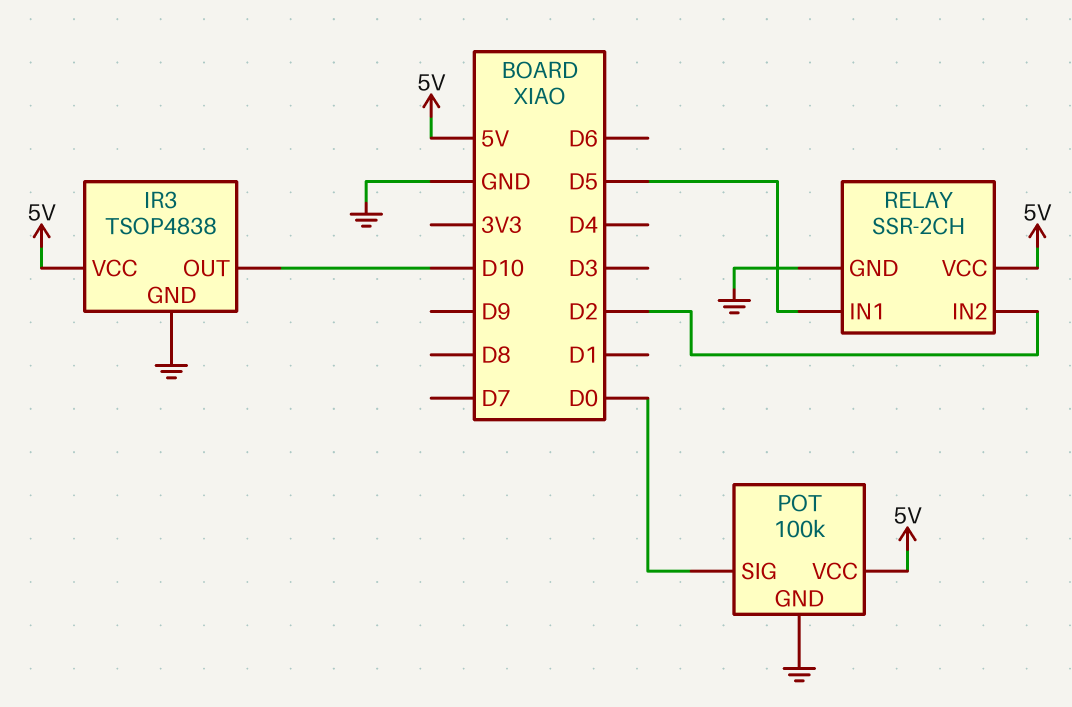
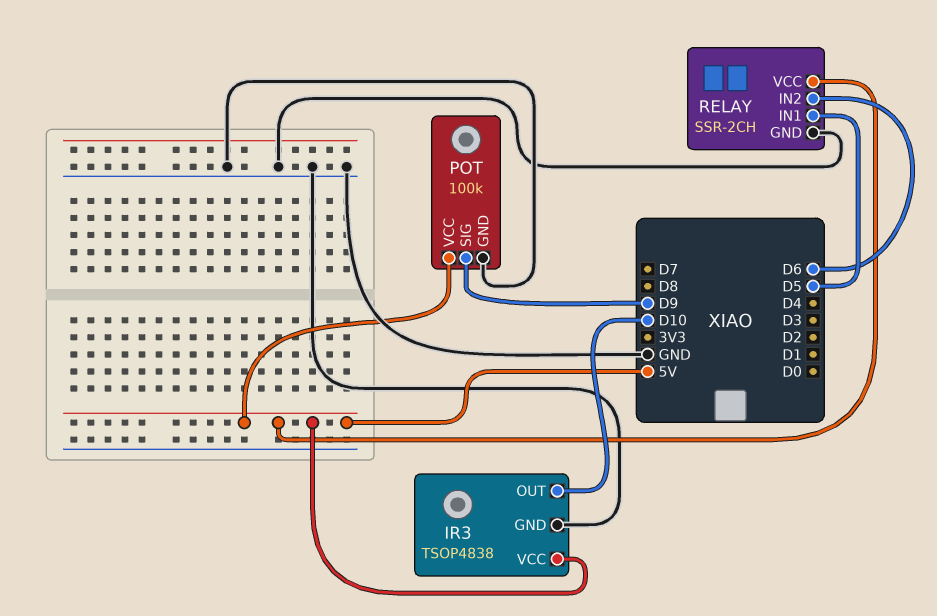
POT pin SIG: D0 -> D9
RELAY pin IN2: D2 -> D6

